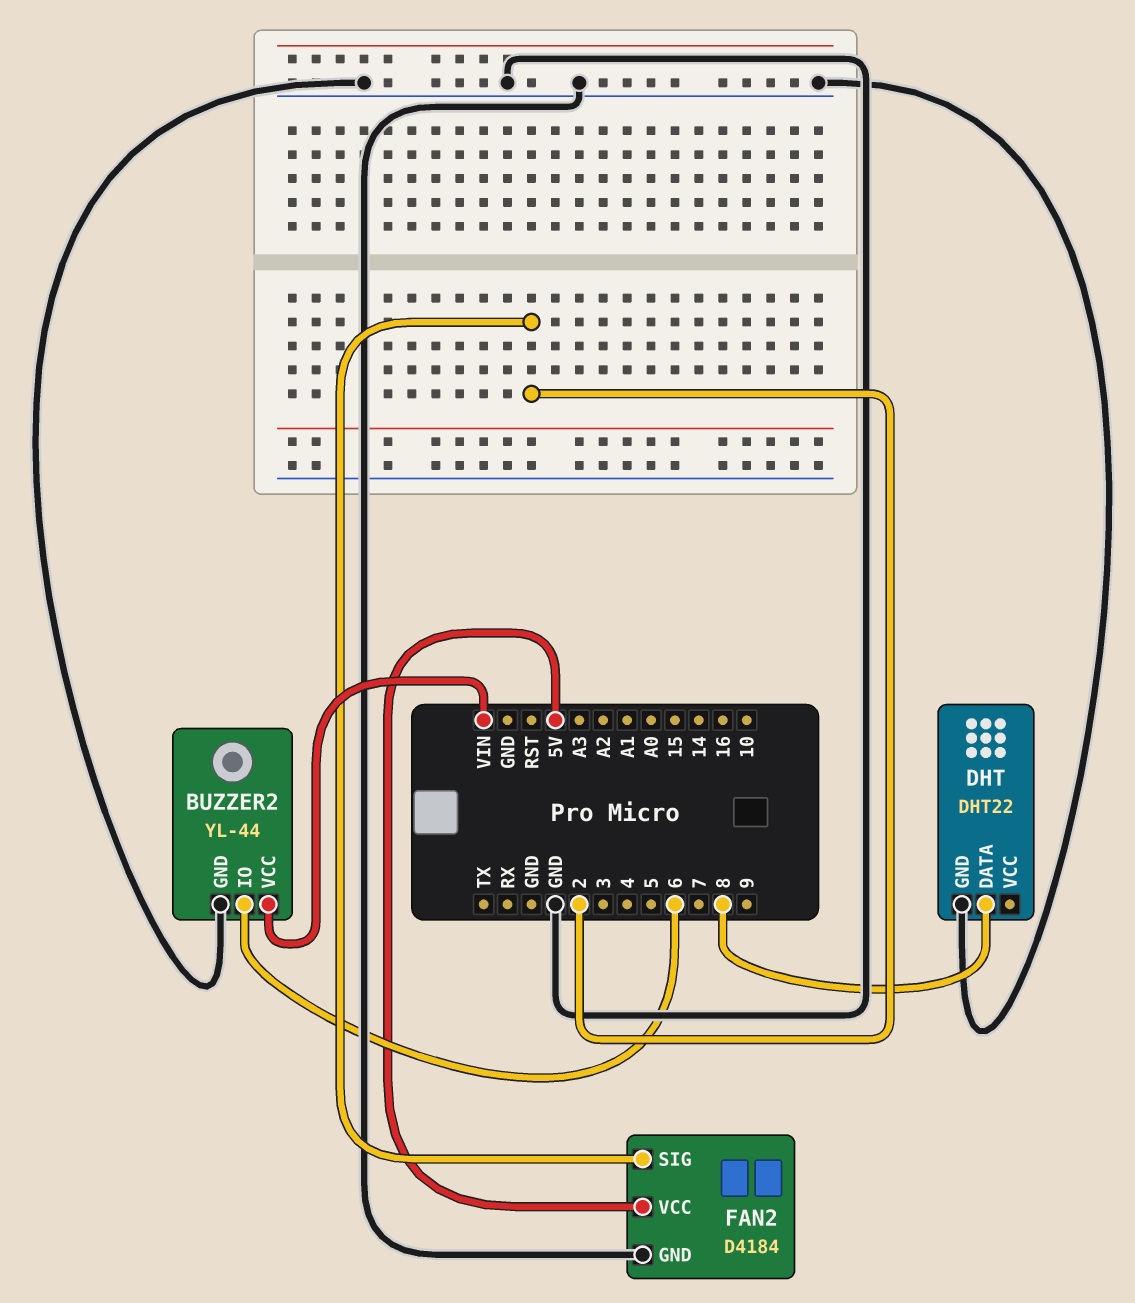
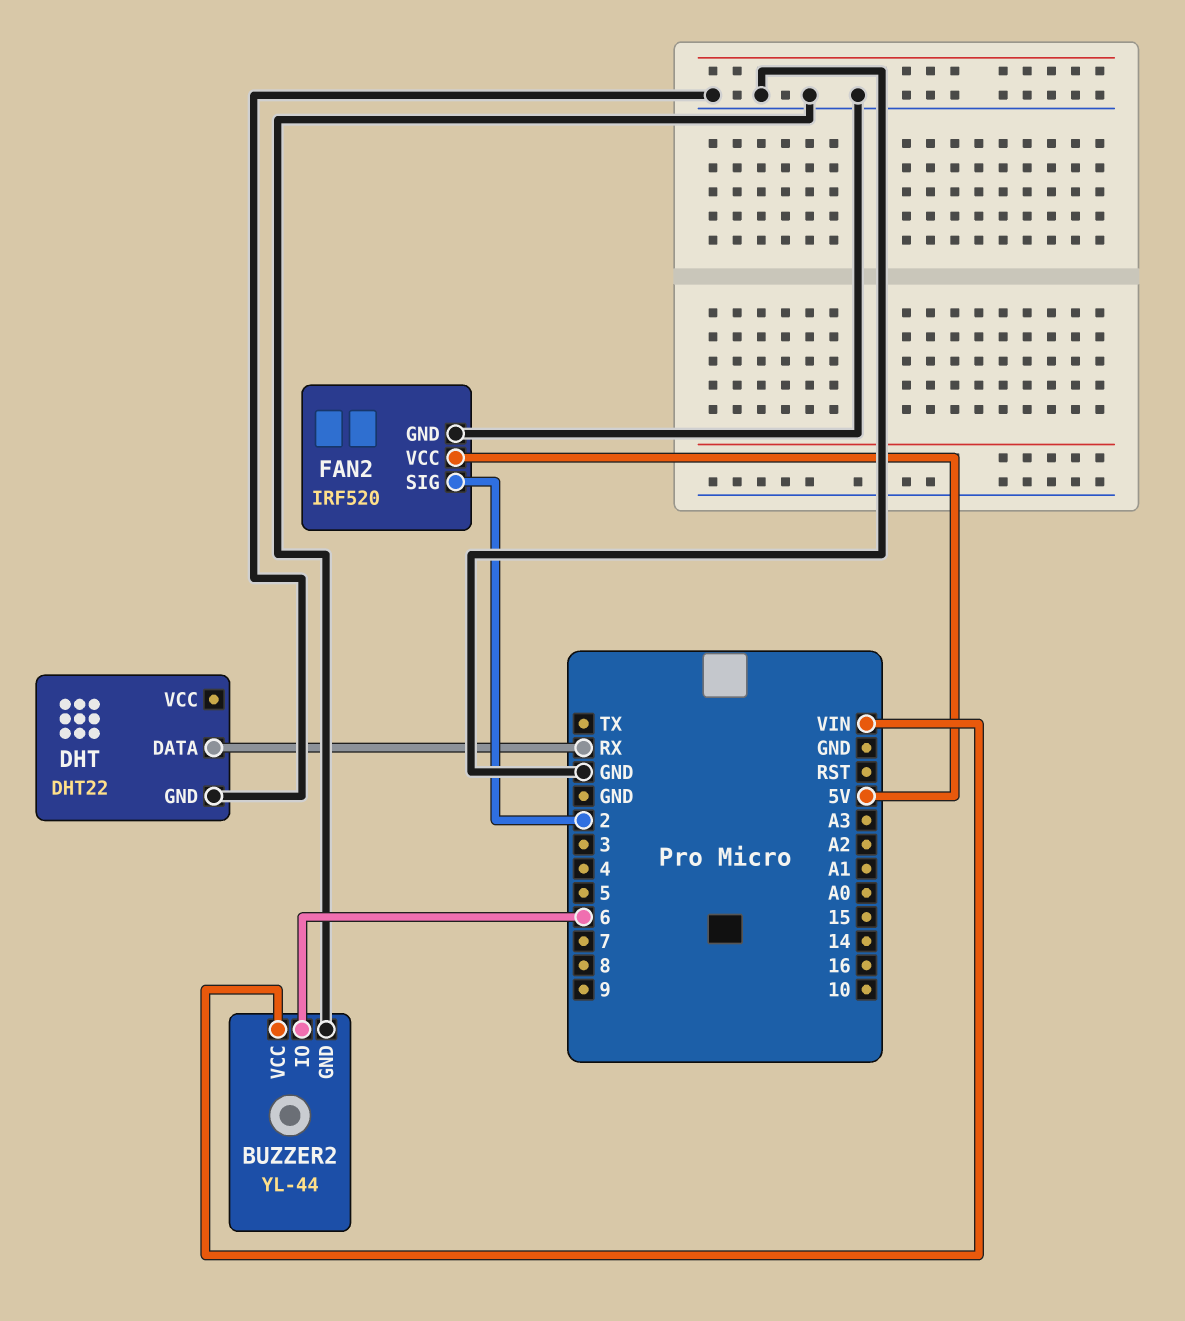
DHT pin DATA: 8 -> RX
FAN2: D4184 -> IRF520

